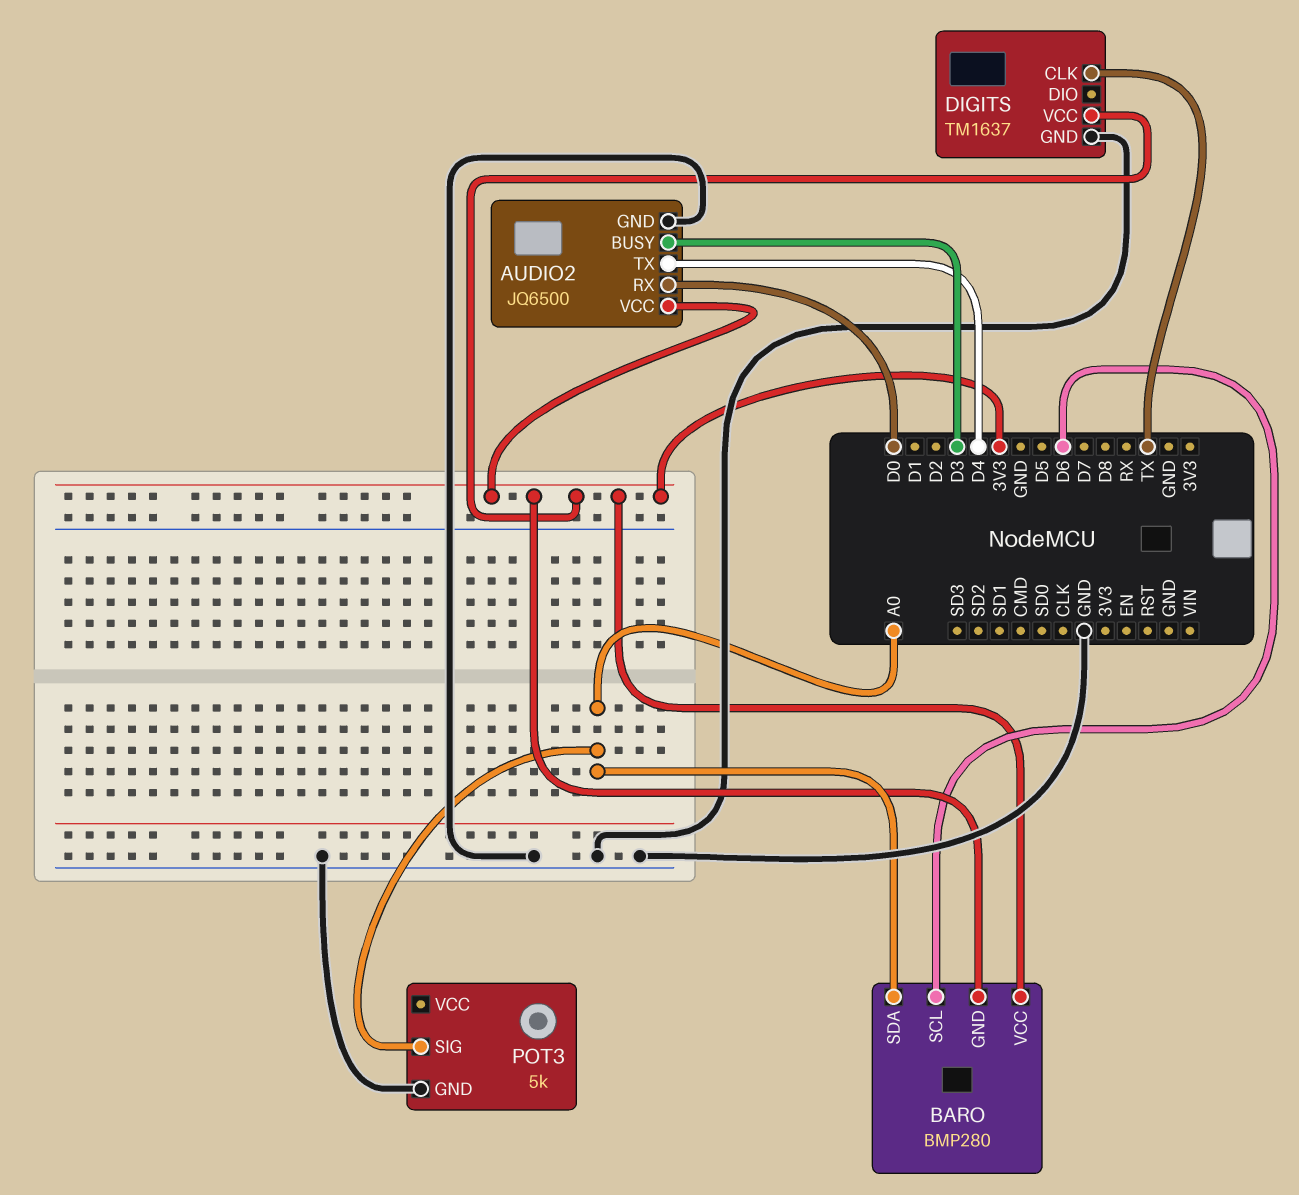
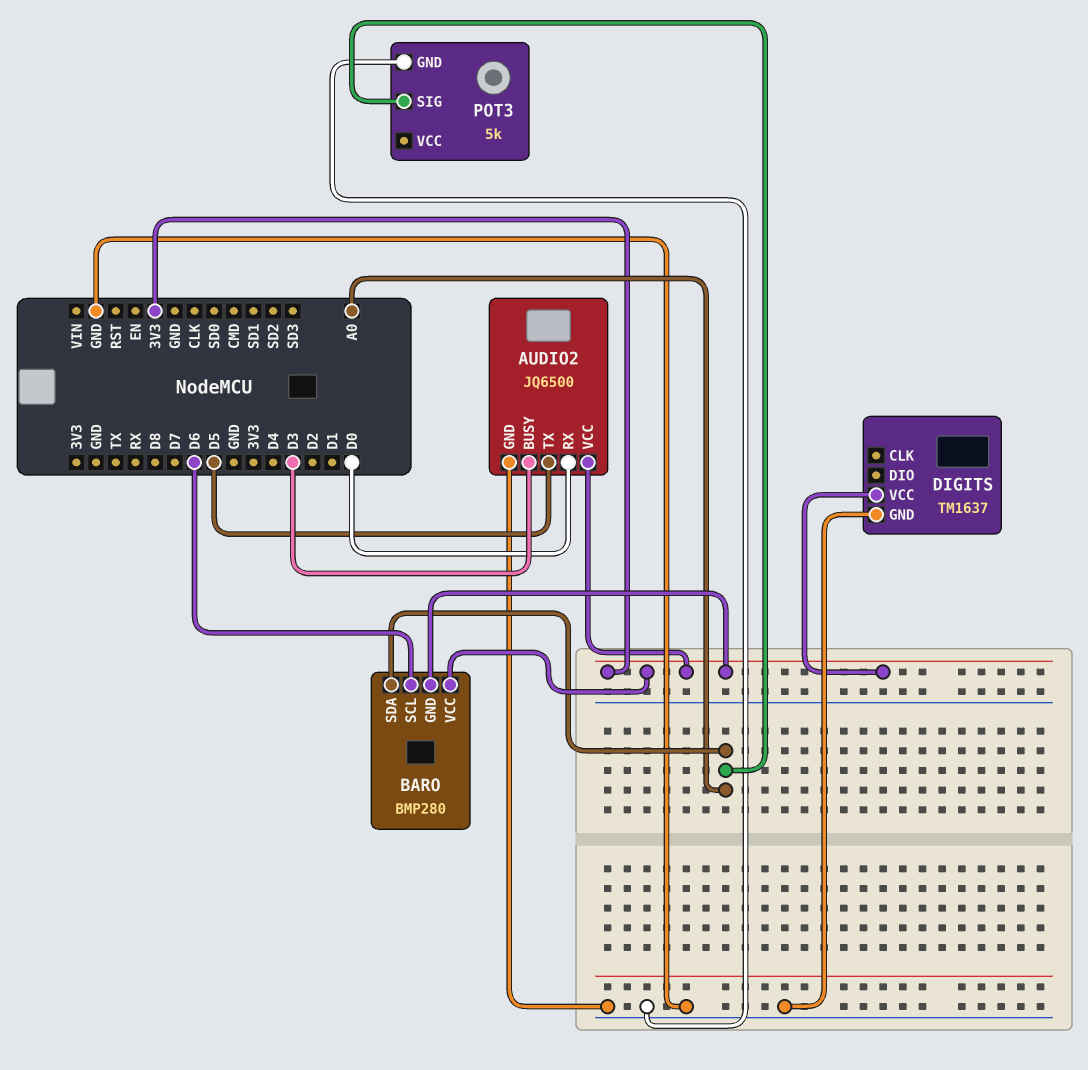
AUDIO2 pin TX: D4 -> D5
DIGITS pin CLK: TX -> none

